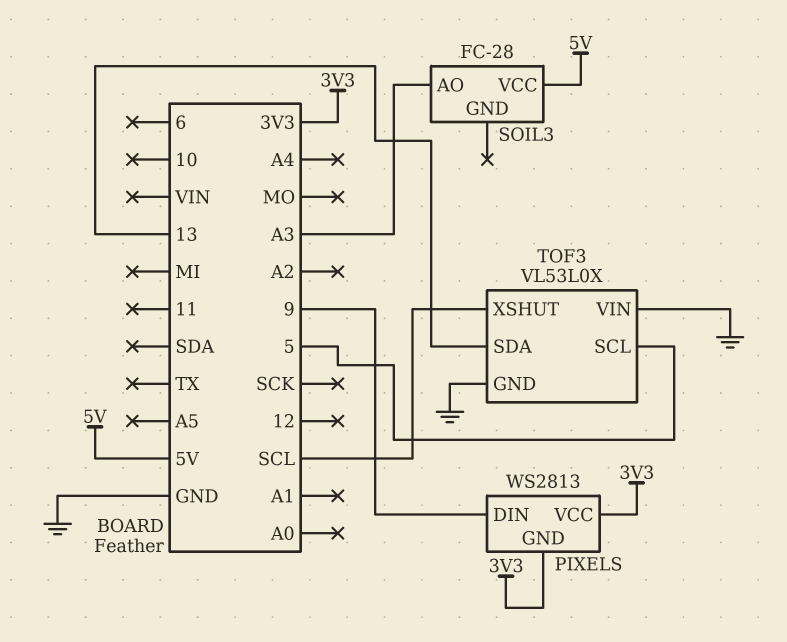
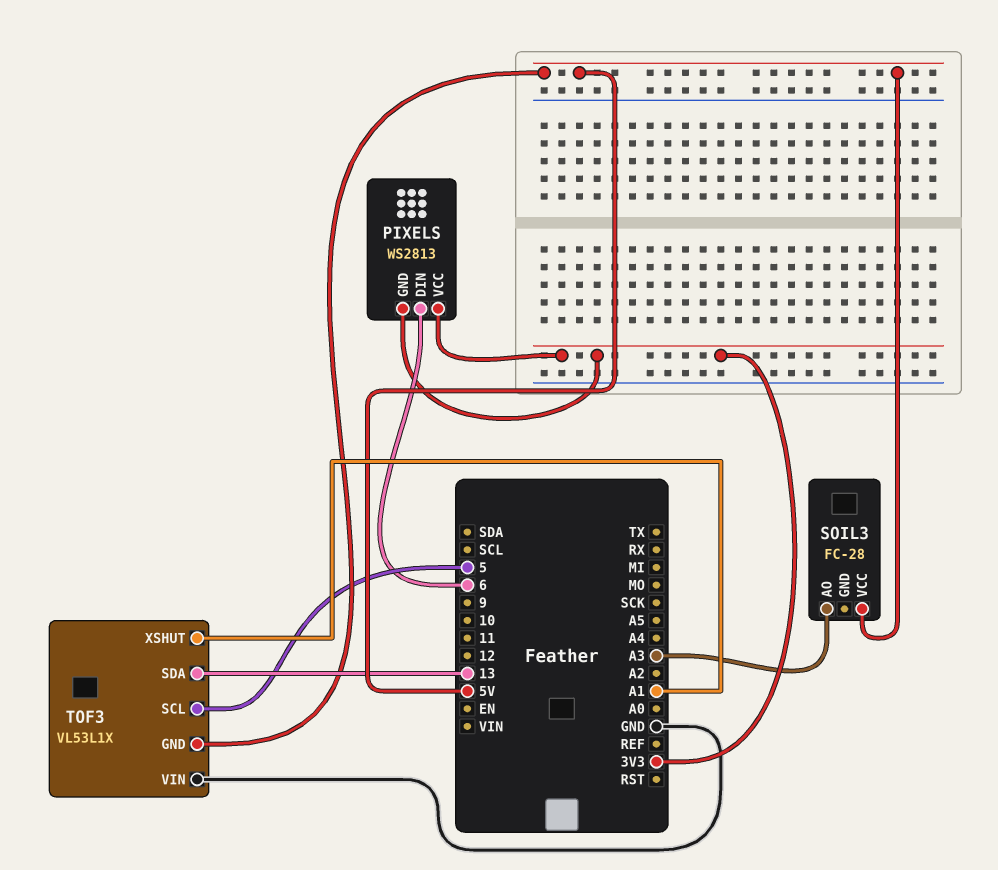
PIXELS pin DIN: 9 -> 6
TOF3: VL53L0X -> VL53L1X
TOF3 pin GND: GND -> 5V
TOF3 pin XSHUT: SCL -> A1

